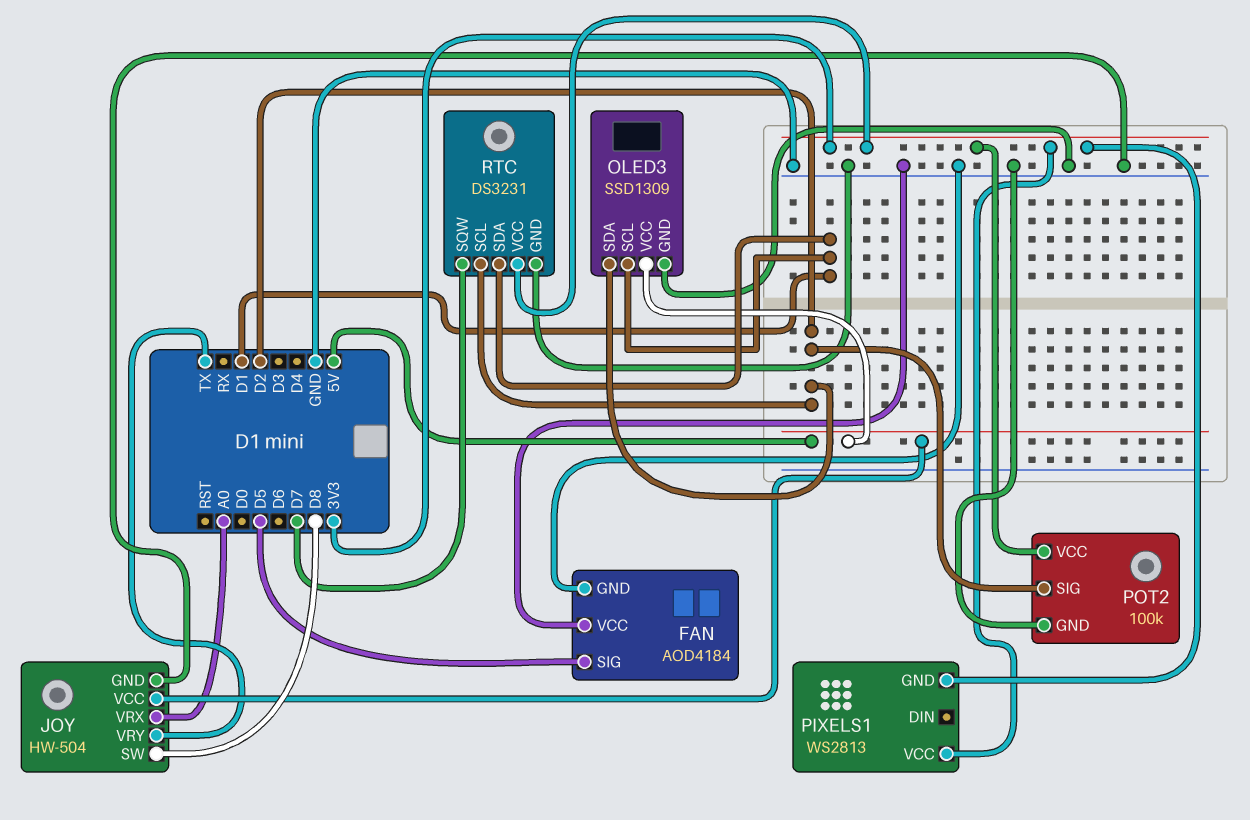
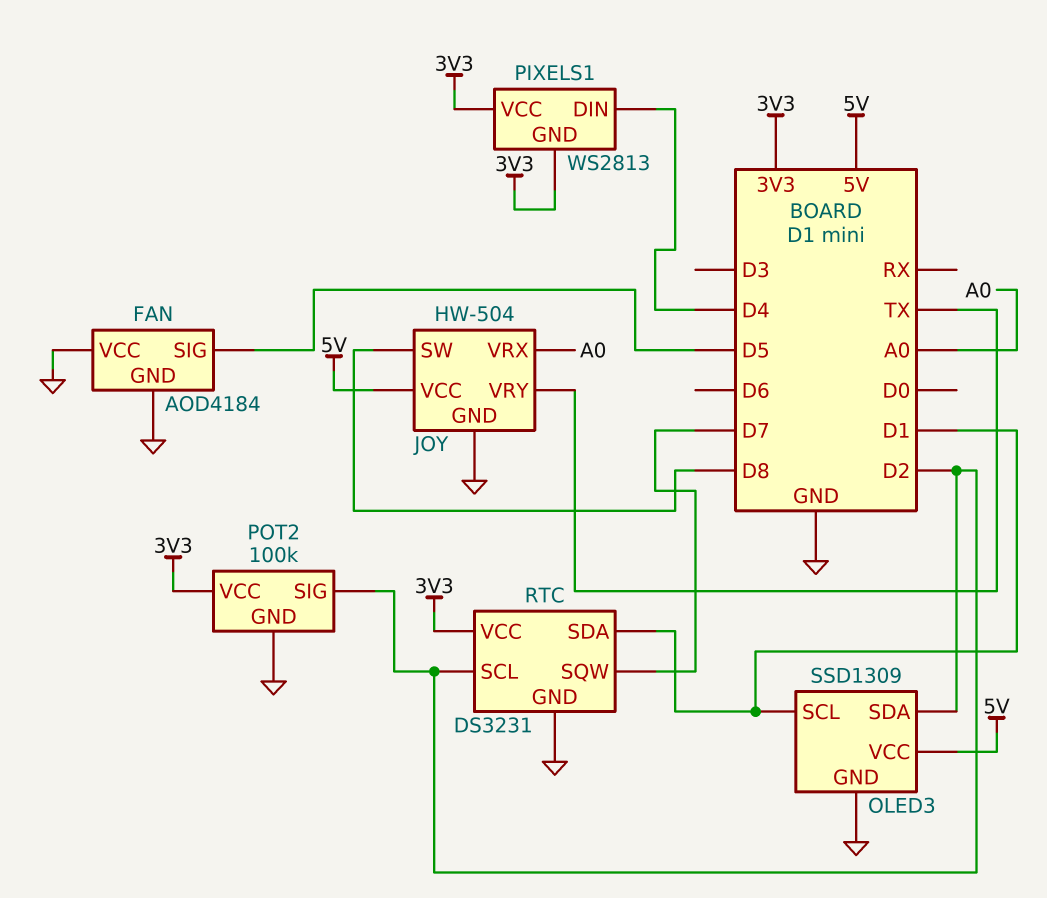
PIXELS1 pin DIN: none -> D4

